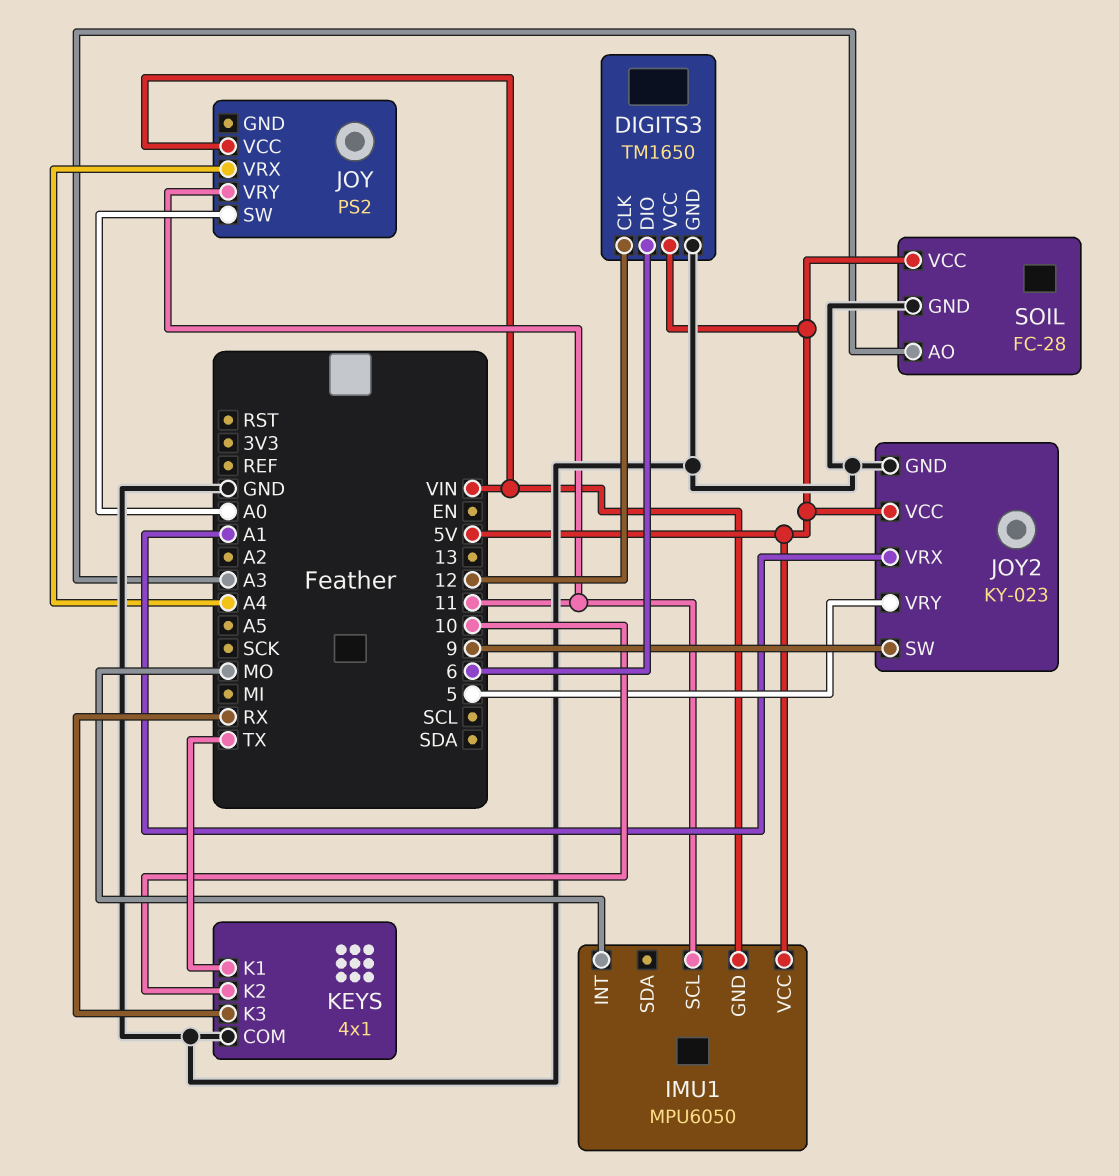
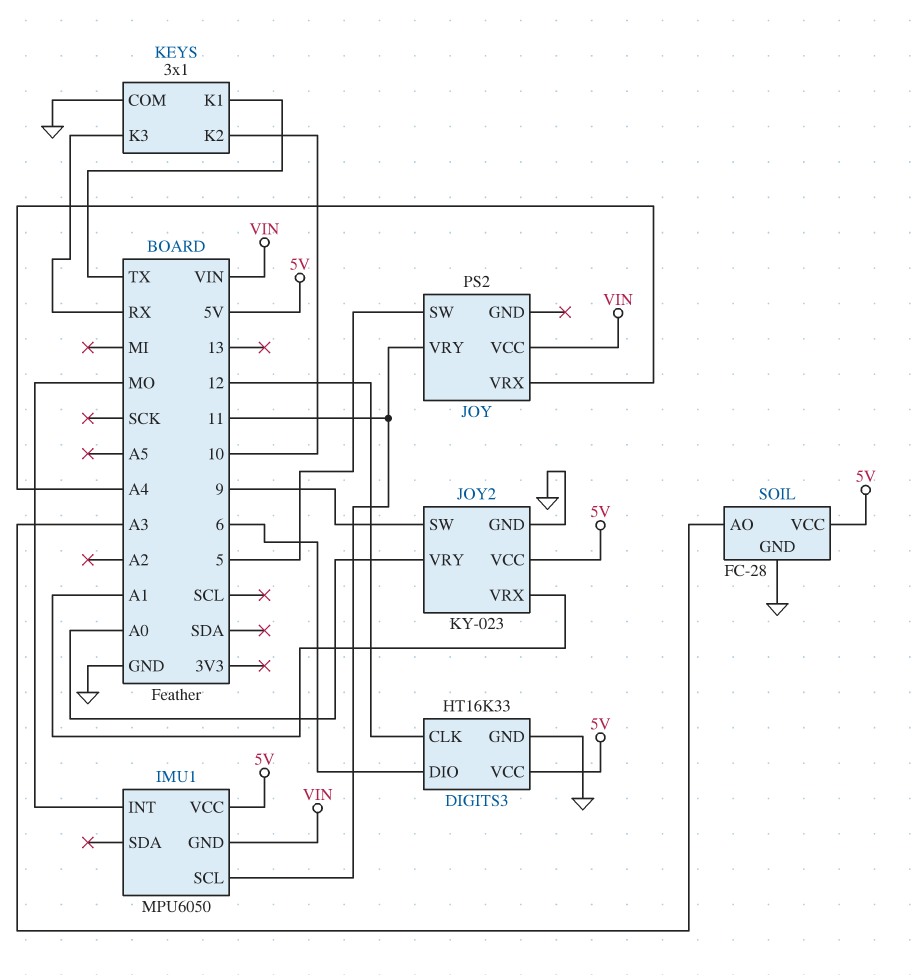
DIGITS3: TM1650 -> HT16K33
JOY pin SW: A0 -> 5
JOY2 pin VRY: 5 -> A0
KEYS: 4x1 -> 3x1

